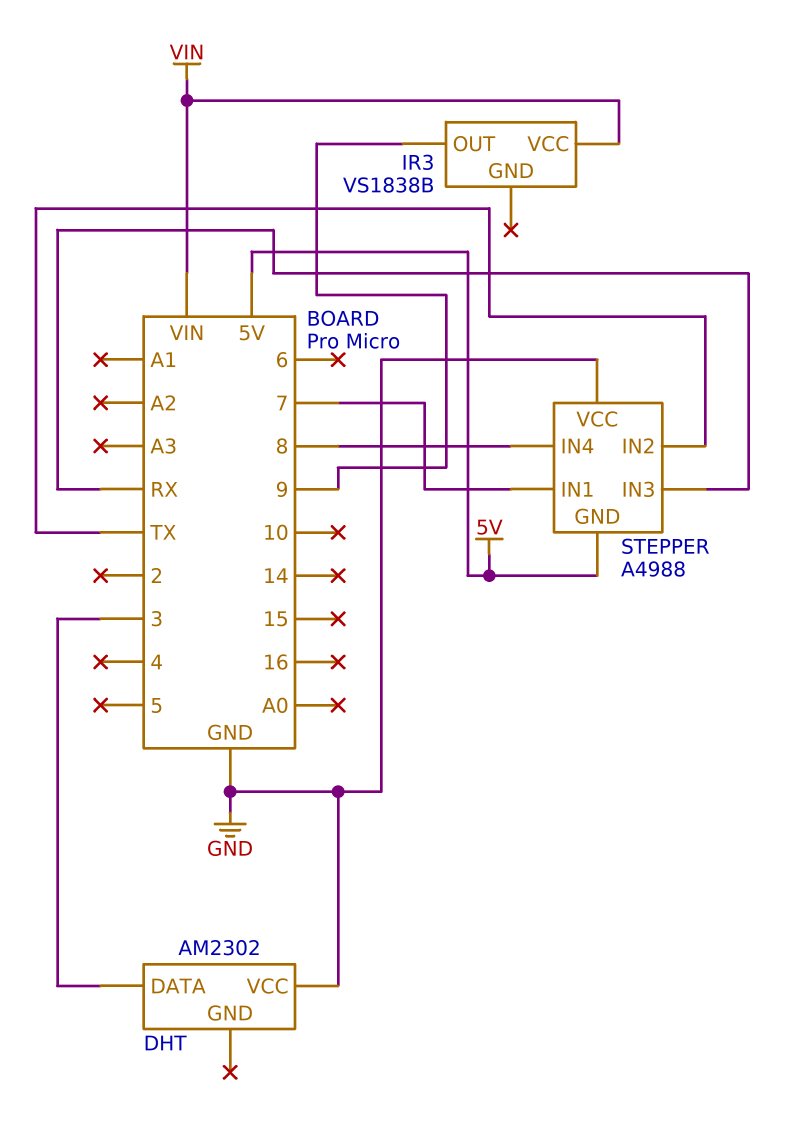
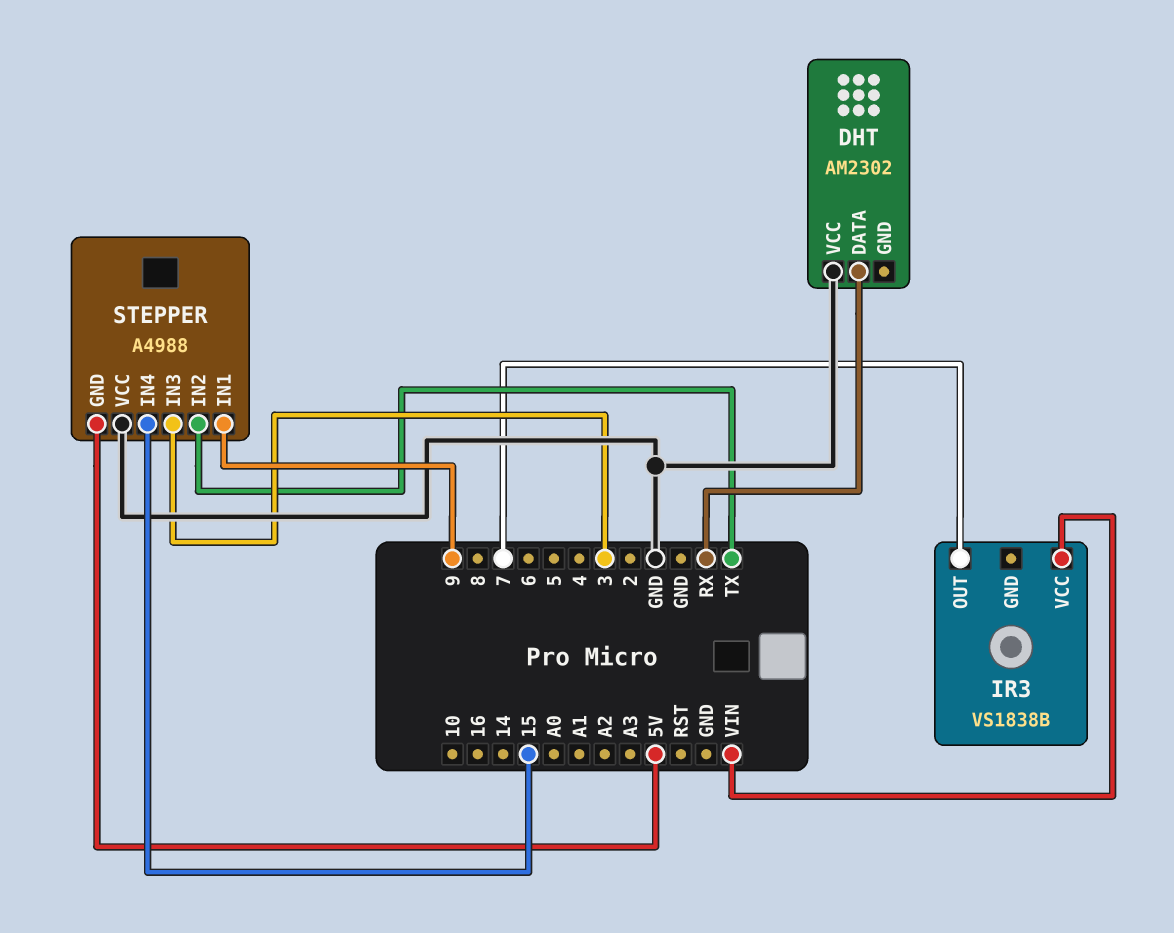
DHT pin DATA: 3 -> RX
IR3 pin OUT: 9 -> 7
STEPPER pin IN1: 7 -> 9
STEPPER pin IN3: RX -> 3
STEPPER pin IN4: 8 -> 15

